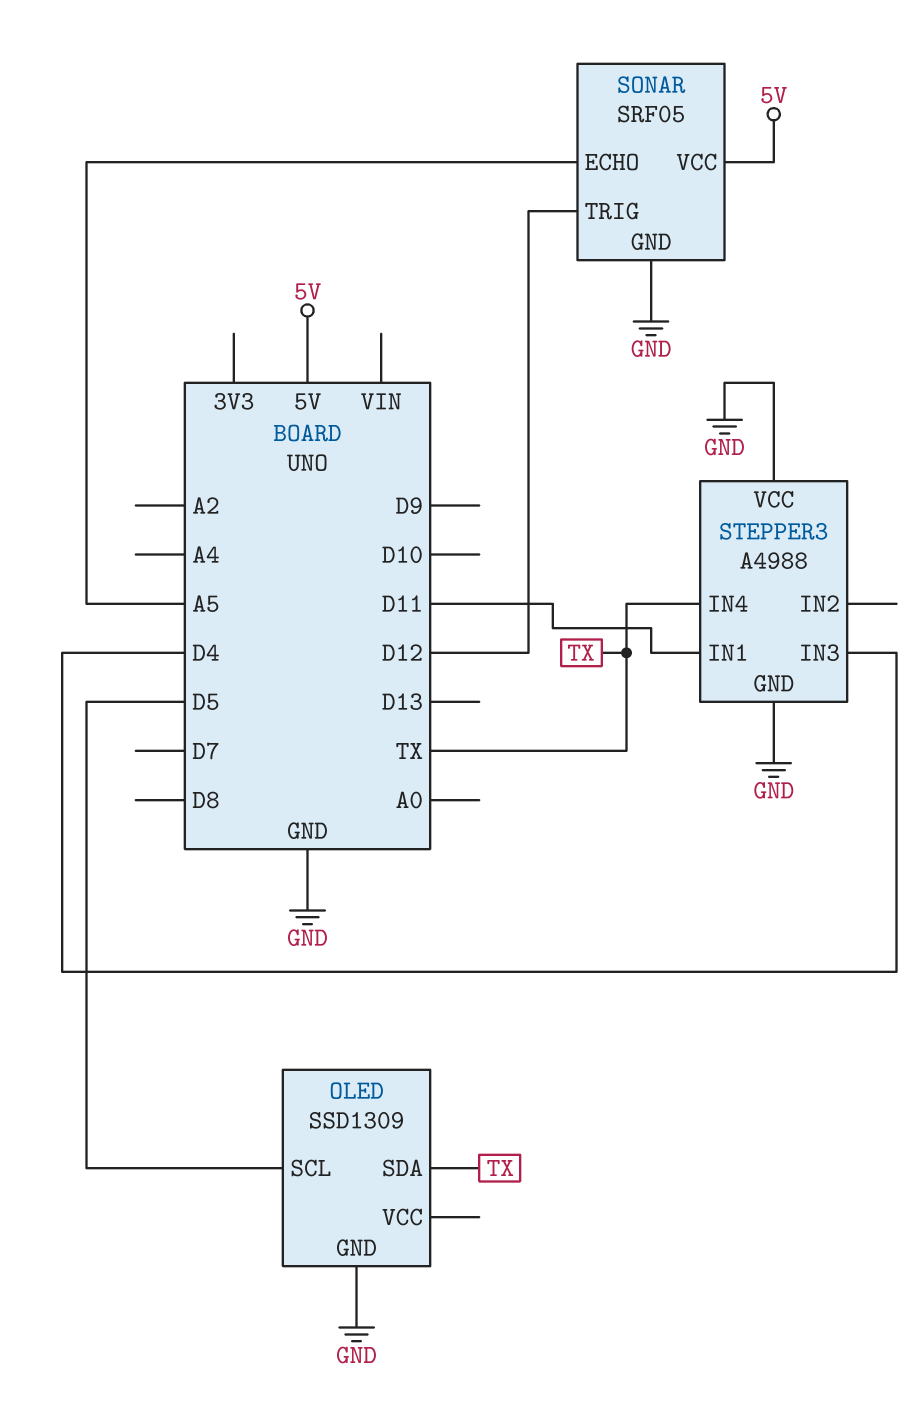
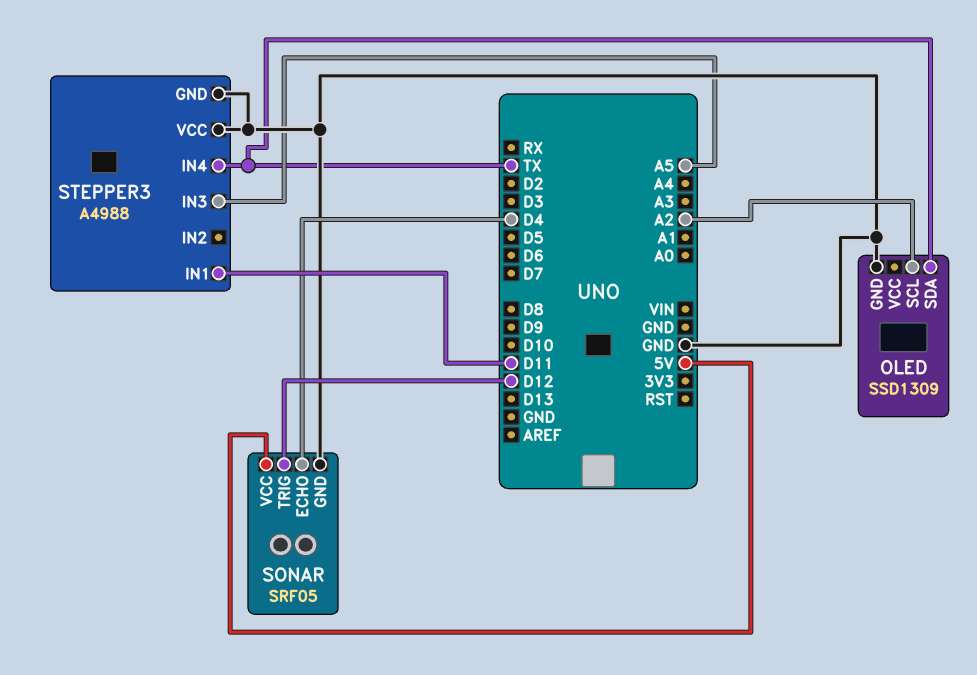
OLED pin SCL: D5 -> A2
SONAR pin ECHO: A5 -> D4
STEPPER3 pin IN3: D4 -> A5

